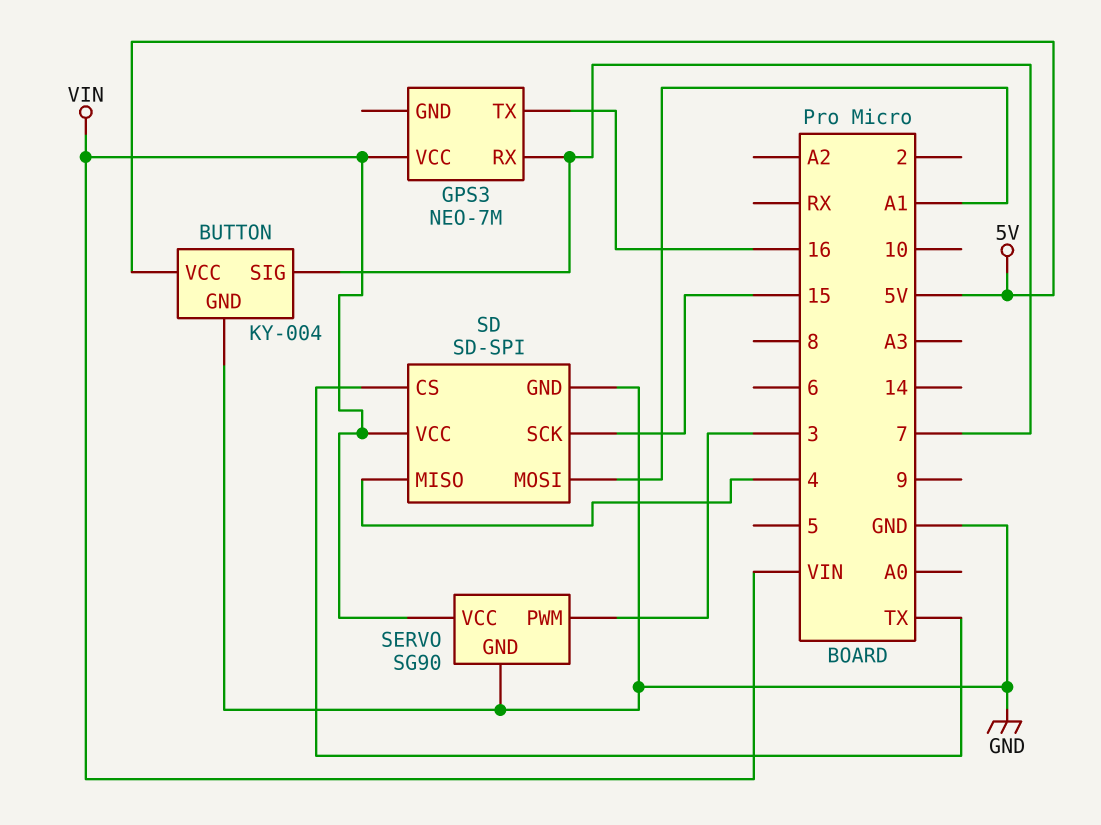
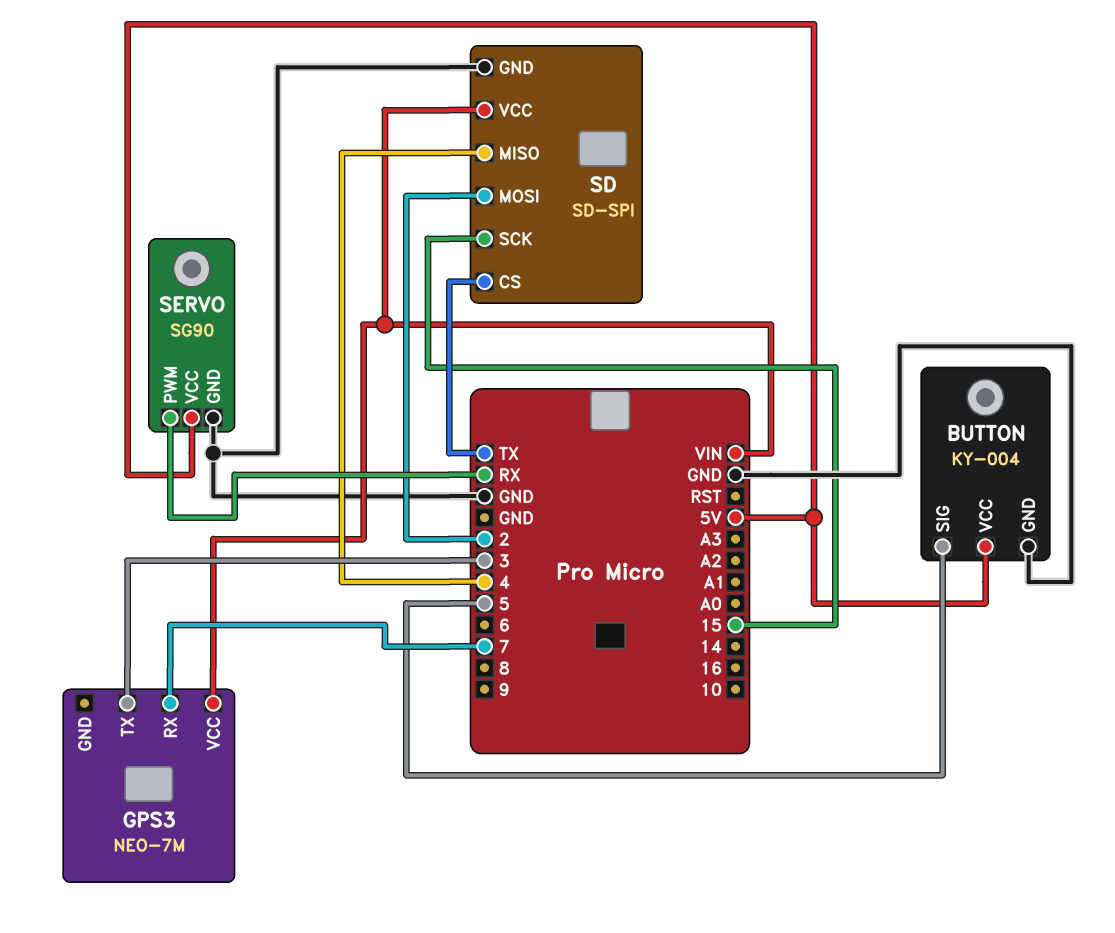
BUTTON pin SIG: 7 -> 5
GPS3 pin TX: 16 -> 3
SD pin MOSI: A1 -> 2
SERVO pin PWM: 3 -> RX
SERVO pin VCC: VIN -> 5V

